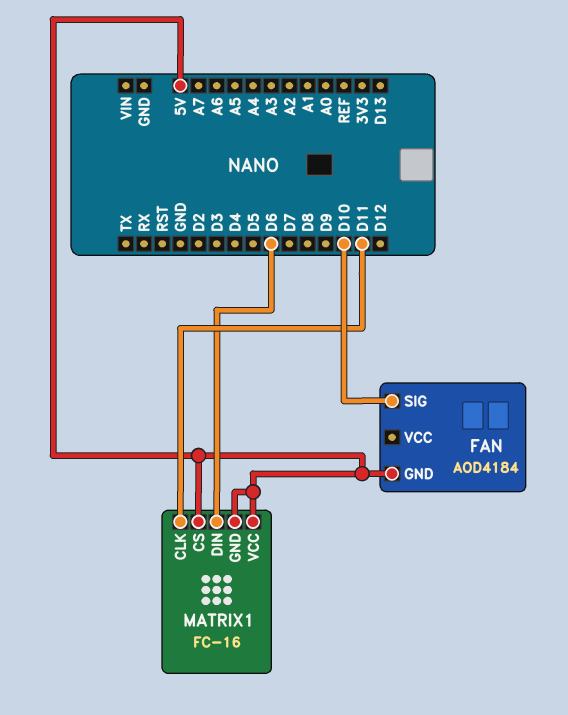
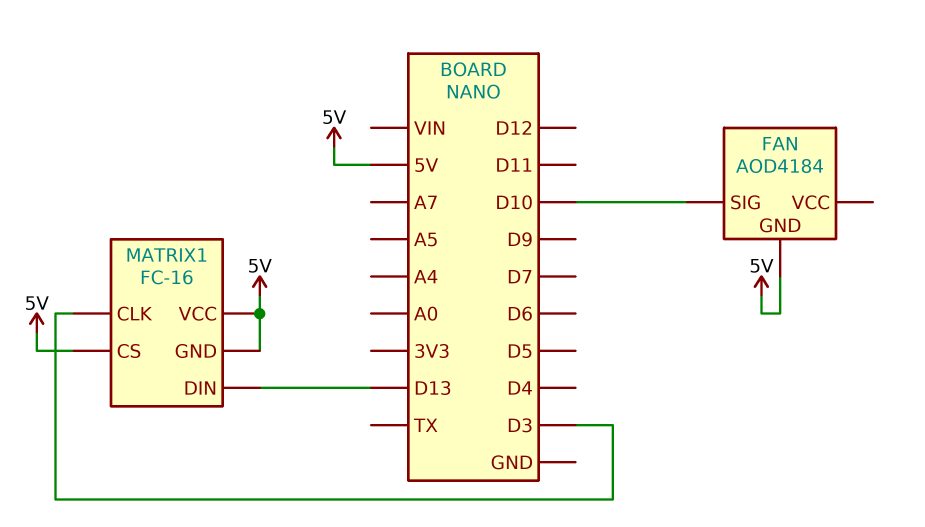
MATRIX1 pin CLK: D11 -> D3
MATRIX1 pin DIN: D6 -> D13

